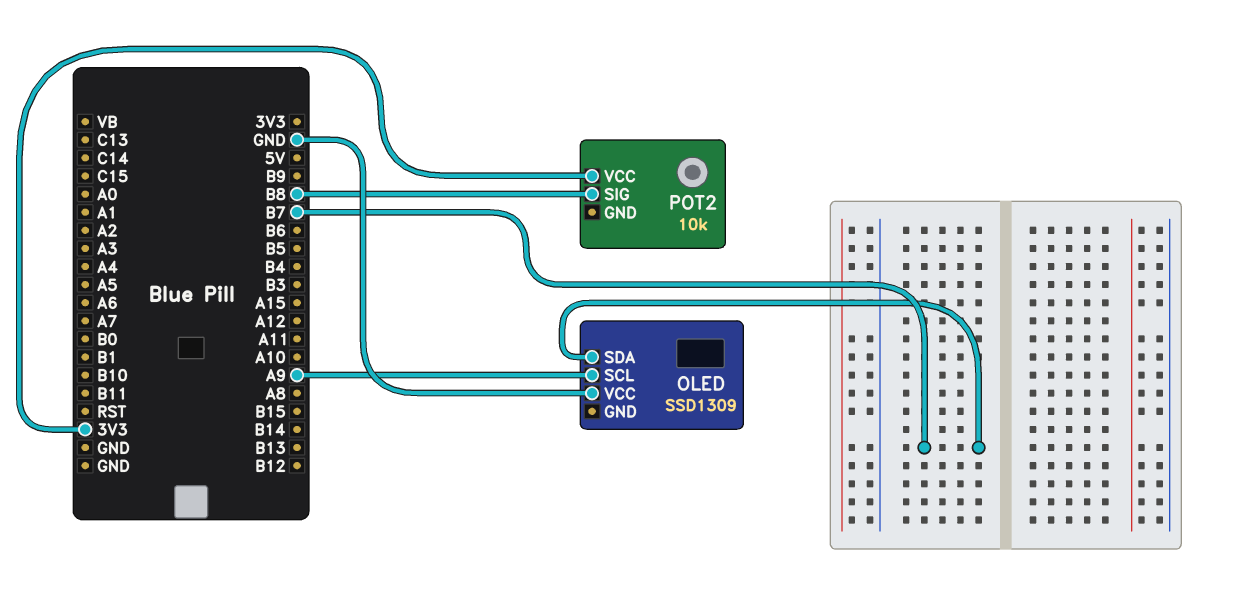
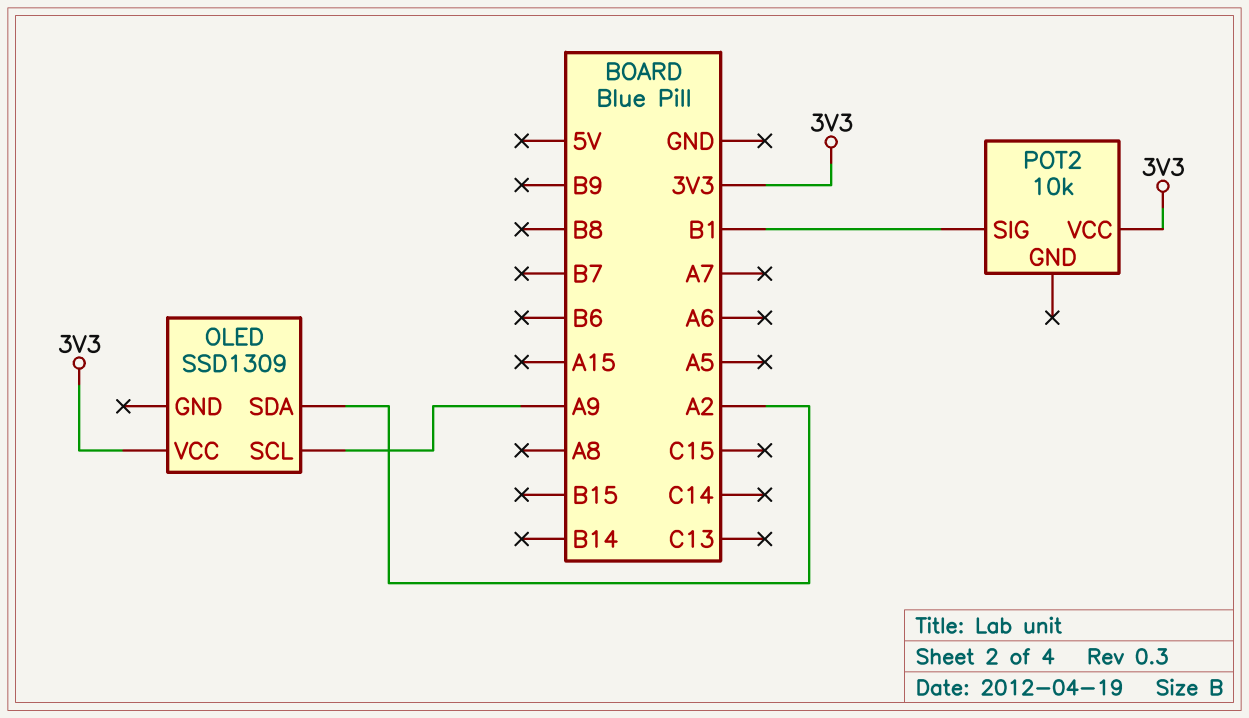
OLED pin SDA: B7 -> A2
OLED pin VCC: GND -> 3V3
POT2 pin SIG: B8 -> B1

